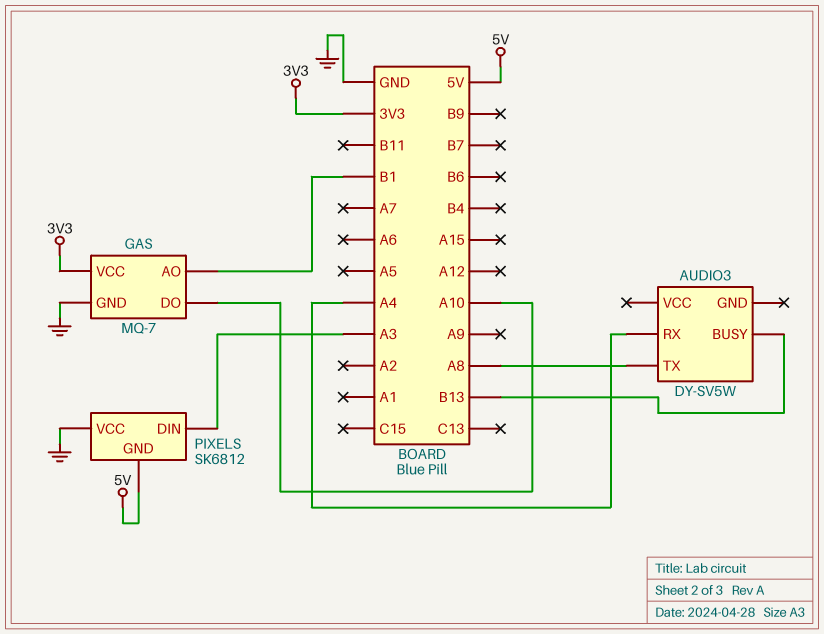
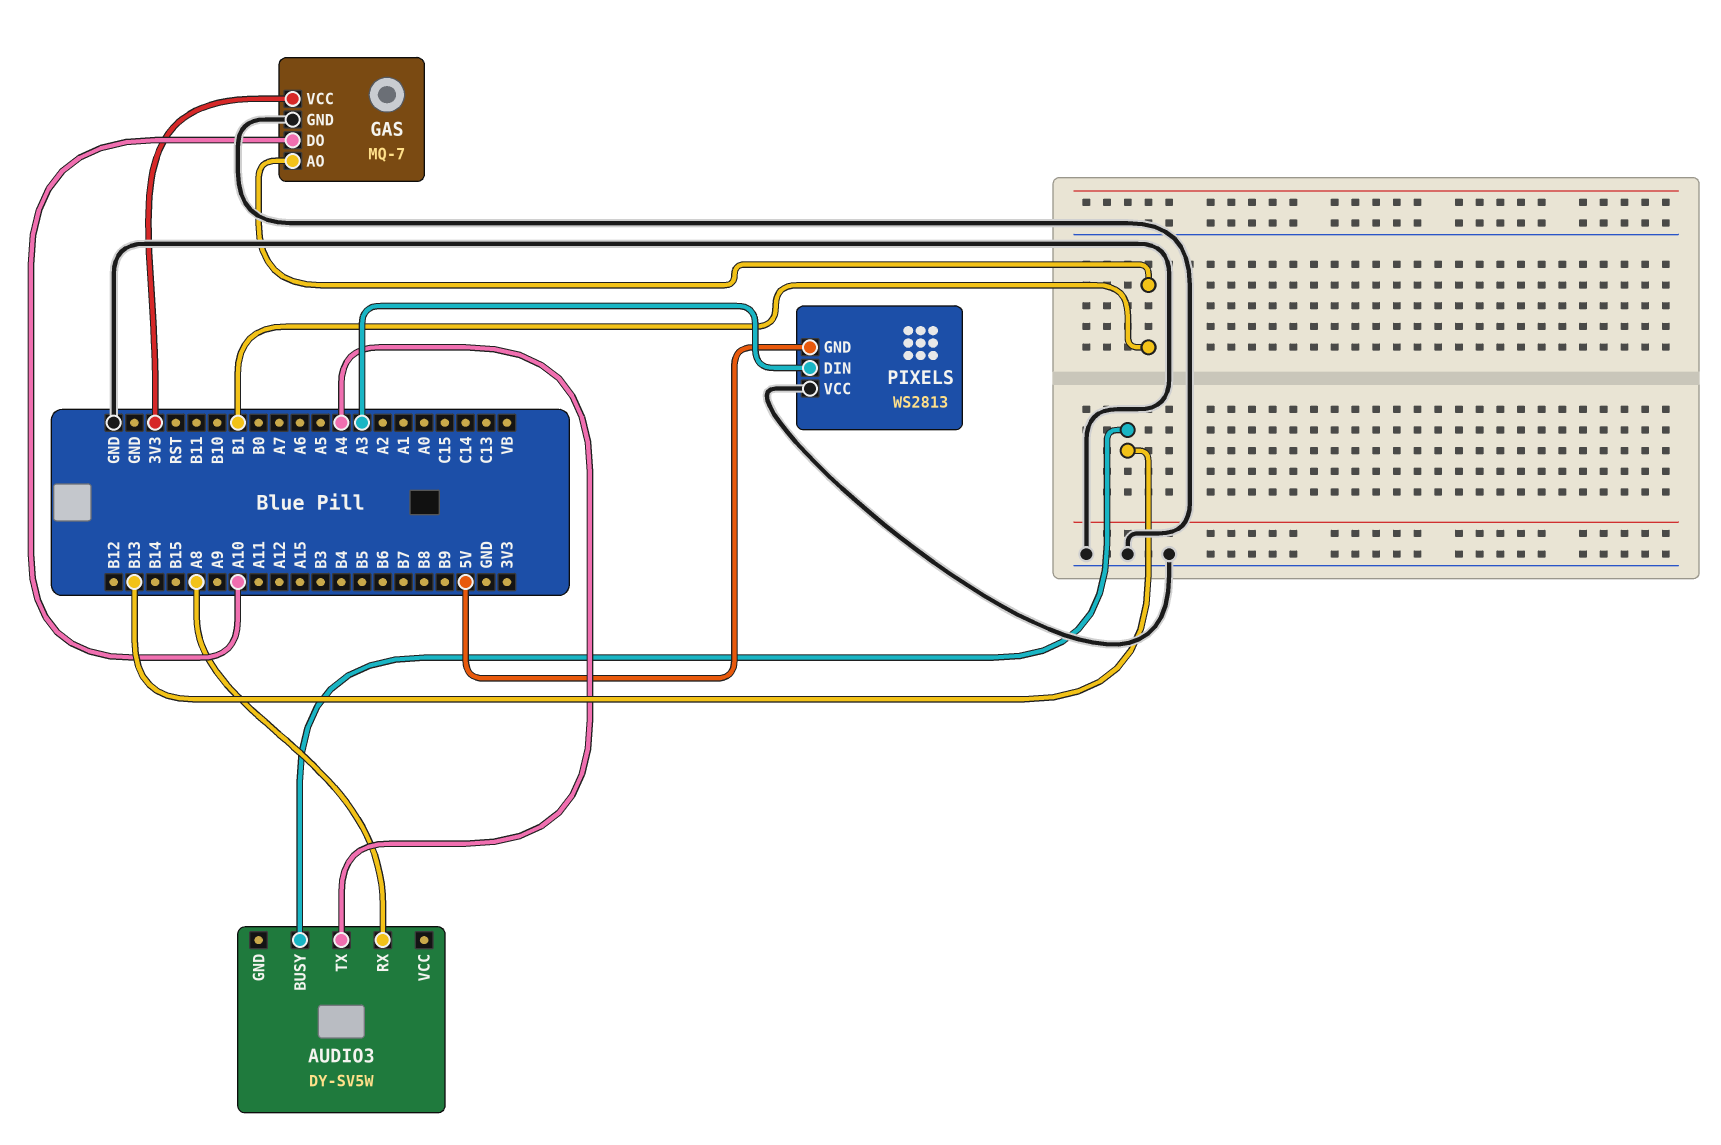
AUDIO3 pin RX: A4 -> A8
AUDIO3 pin TX: A8 -> A4
PIXELS: SK6812 -> WS2813

